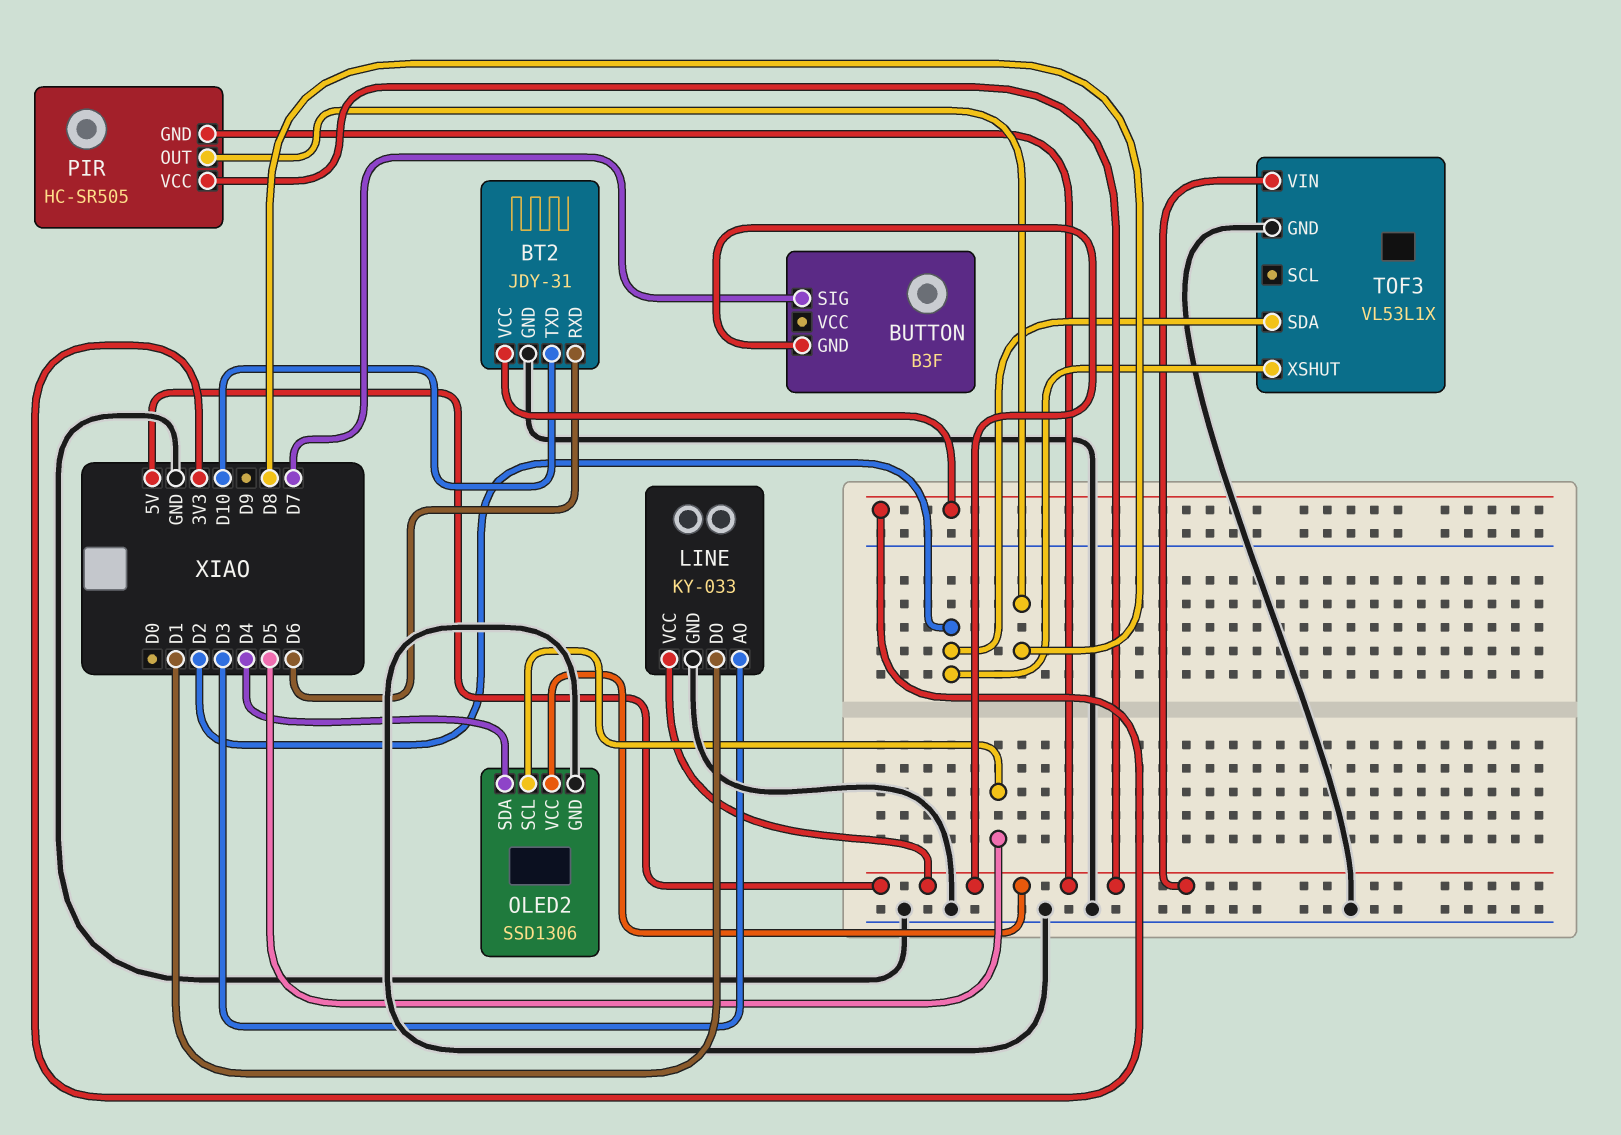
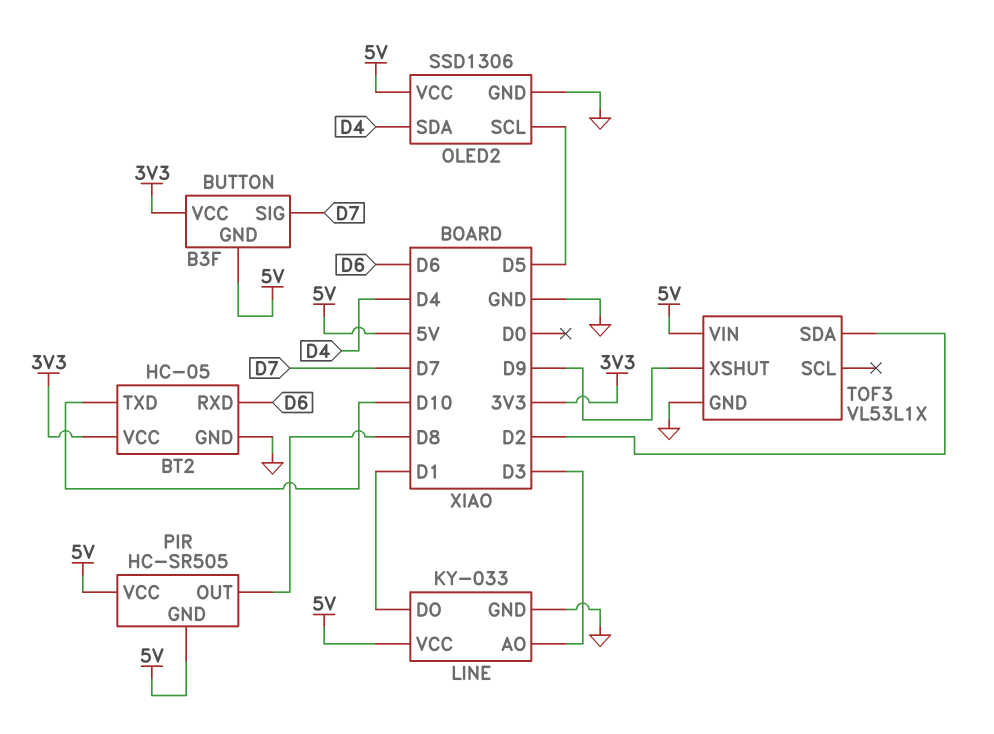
BT2: JDY-31 -> HC-05
BUTTON pin VCC: none -> 3V3
TOF3 pin XSHUT: D2 -> D9

